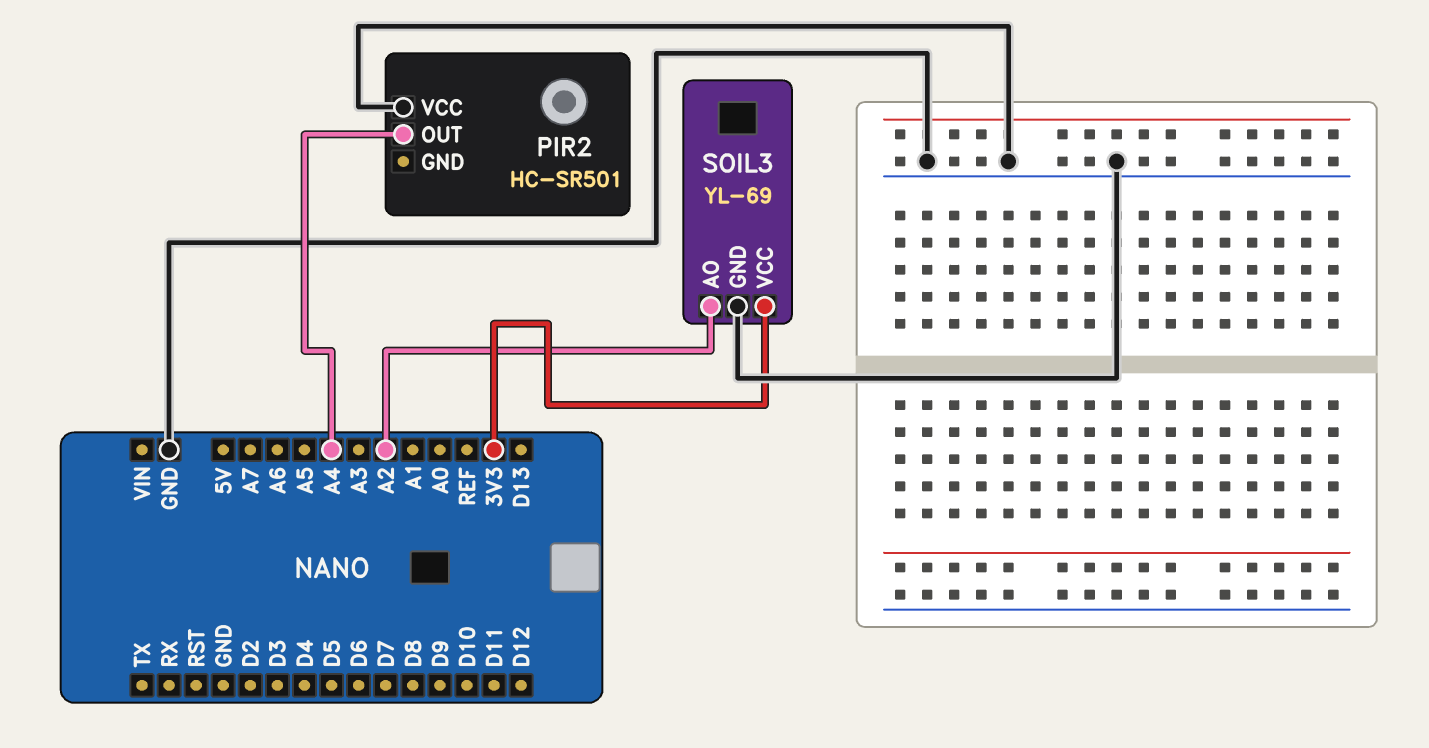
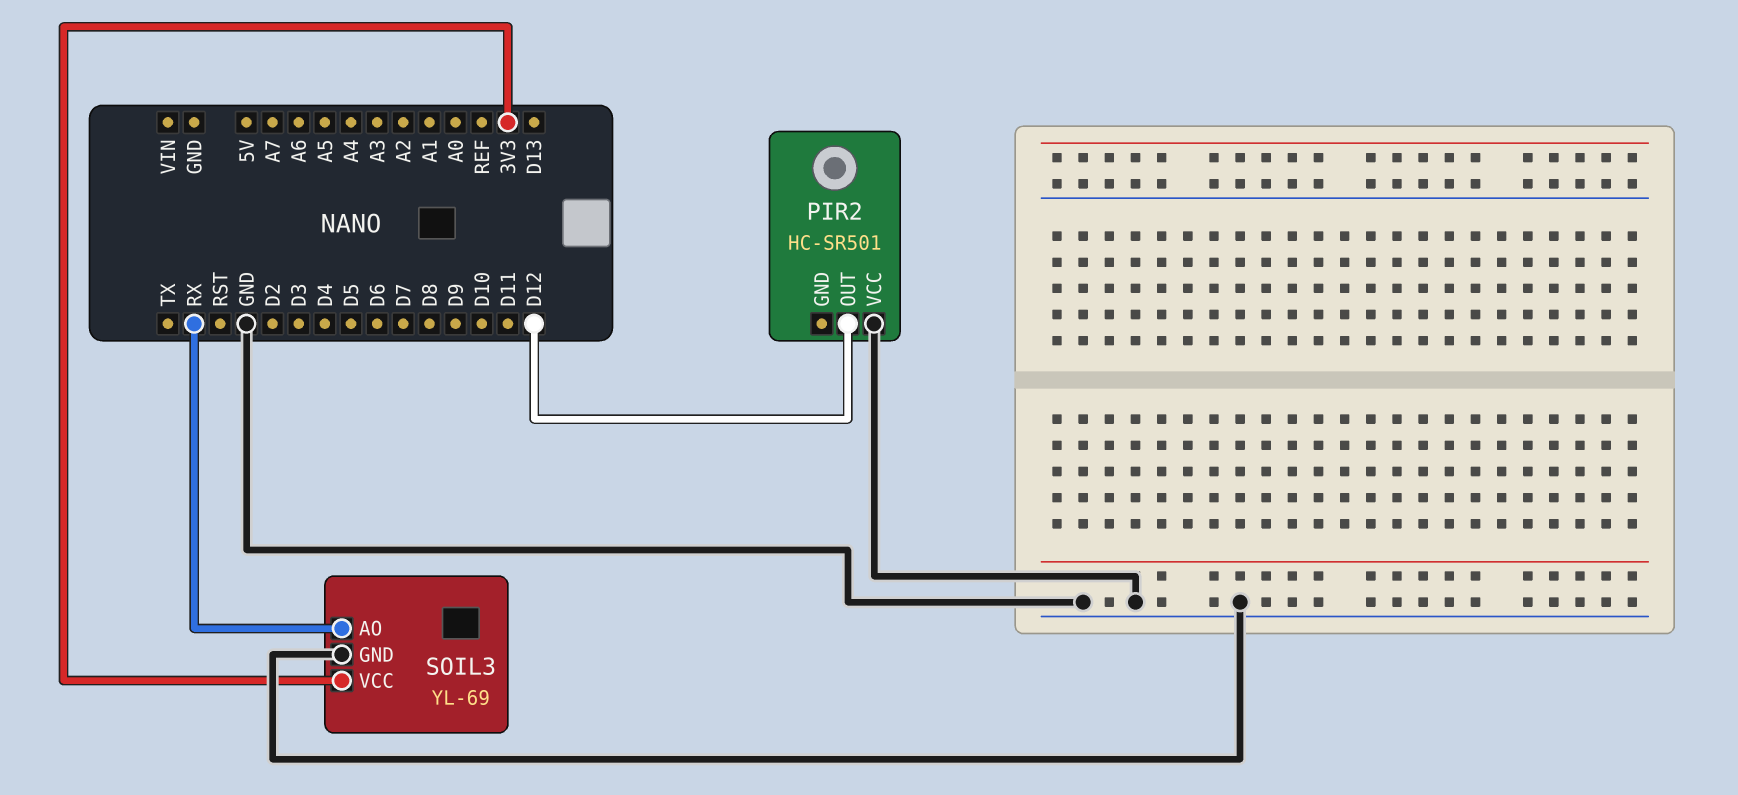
PIR2 pin OUT: A4 -> D12
SOIL3 pin AO: A2 -> RX

